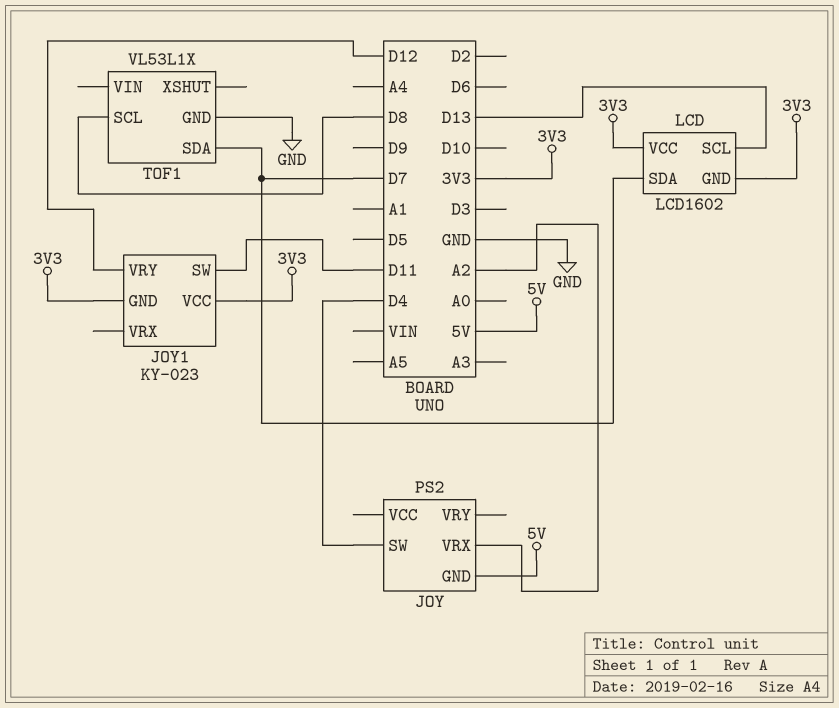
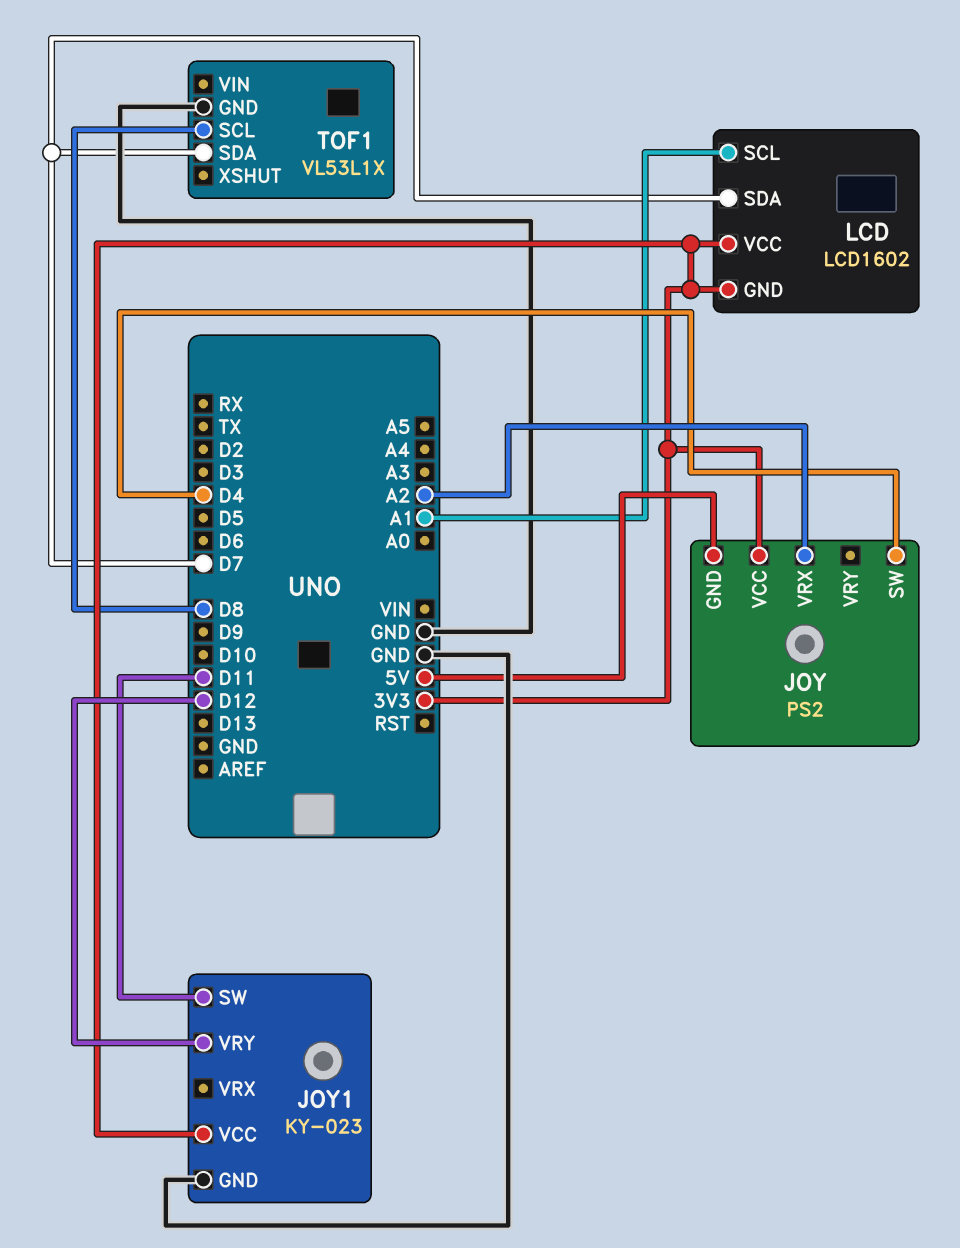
JOY pin VCC: none -> 3V3
JOY1 pin GND: 3V3 -> GND
LCD pin SCL: D13 -> A1

